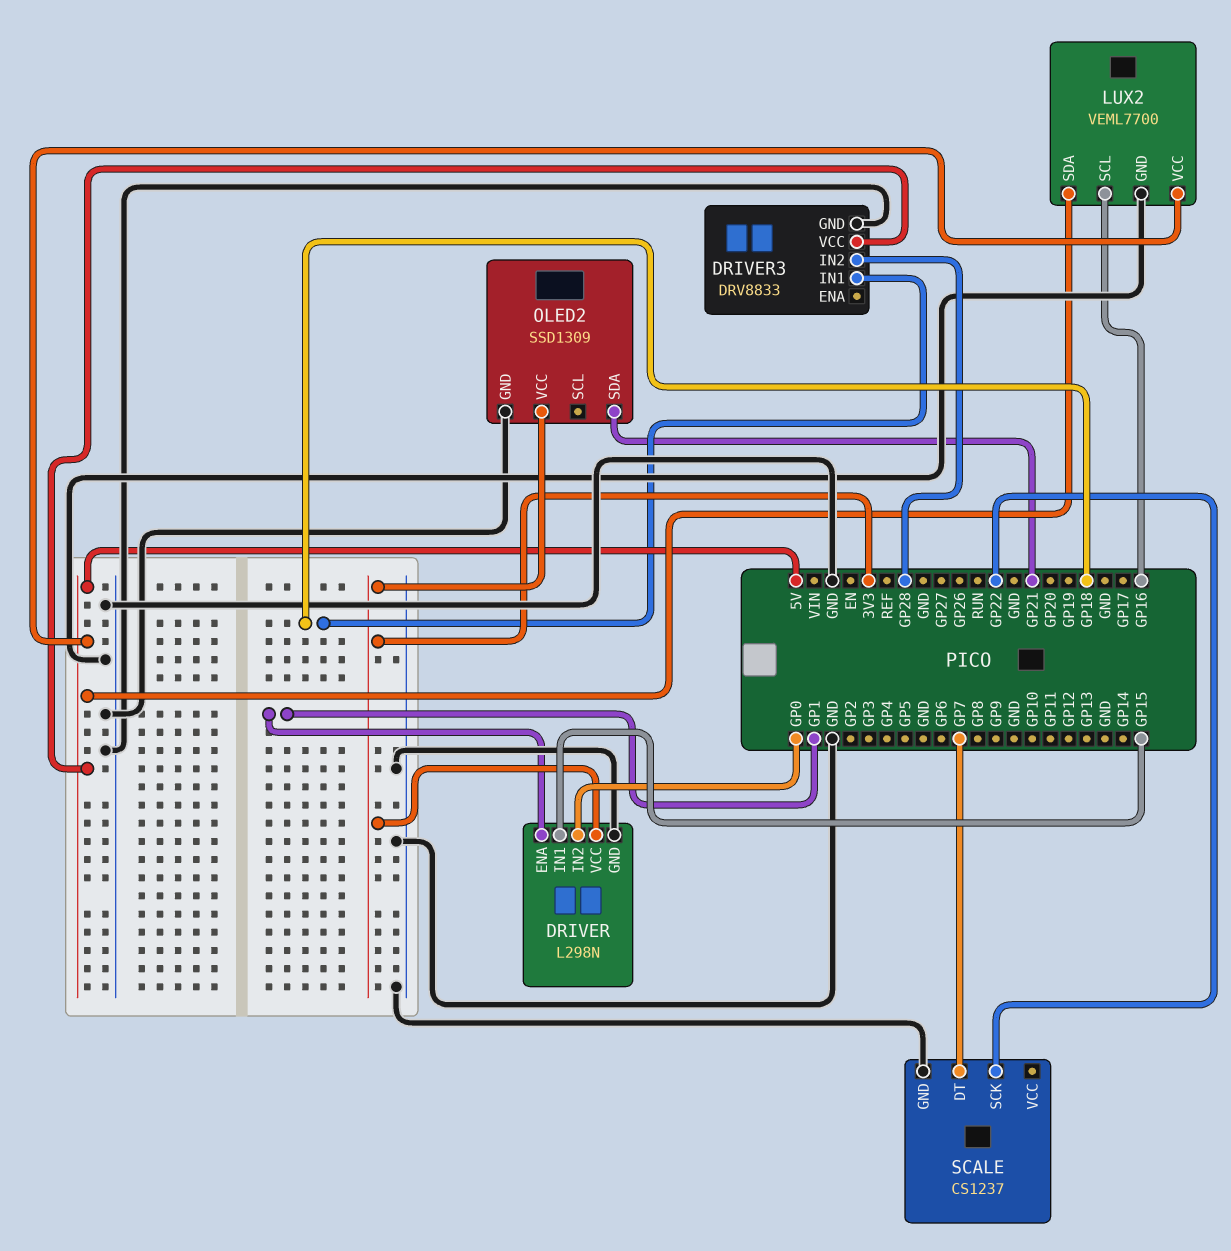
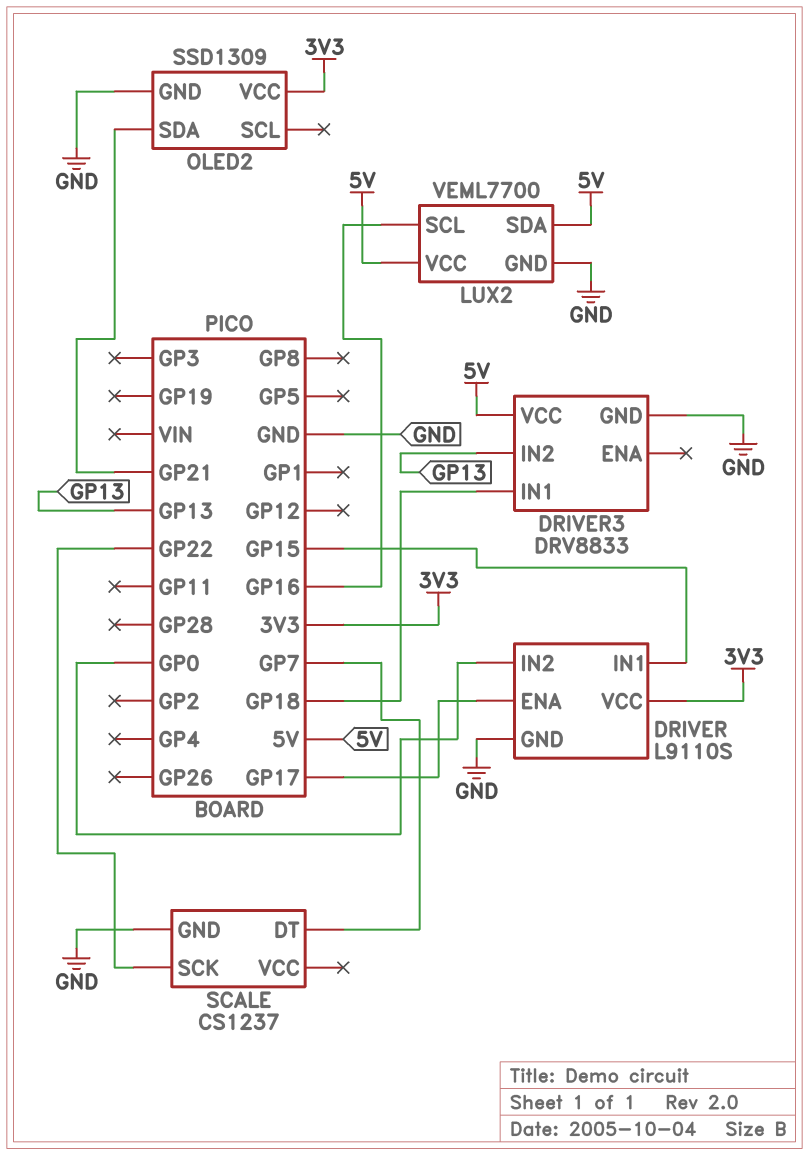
DRIVER: L298N -> L9110S
DRIVER pin ENA: GP1 -> GP17
DRIVER3 pin IN2: GP28 -> GP13

